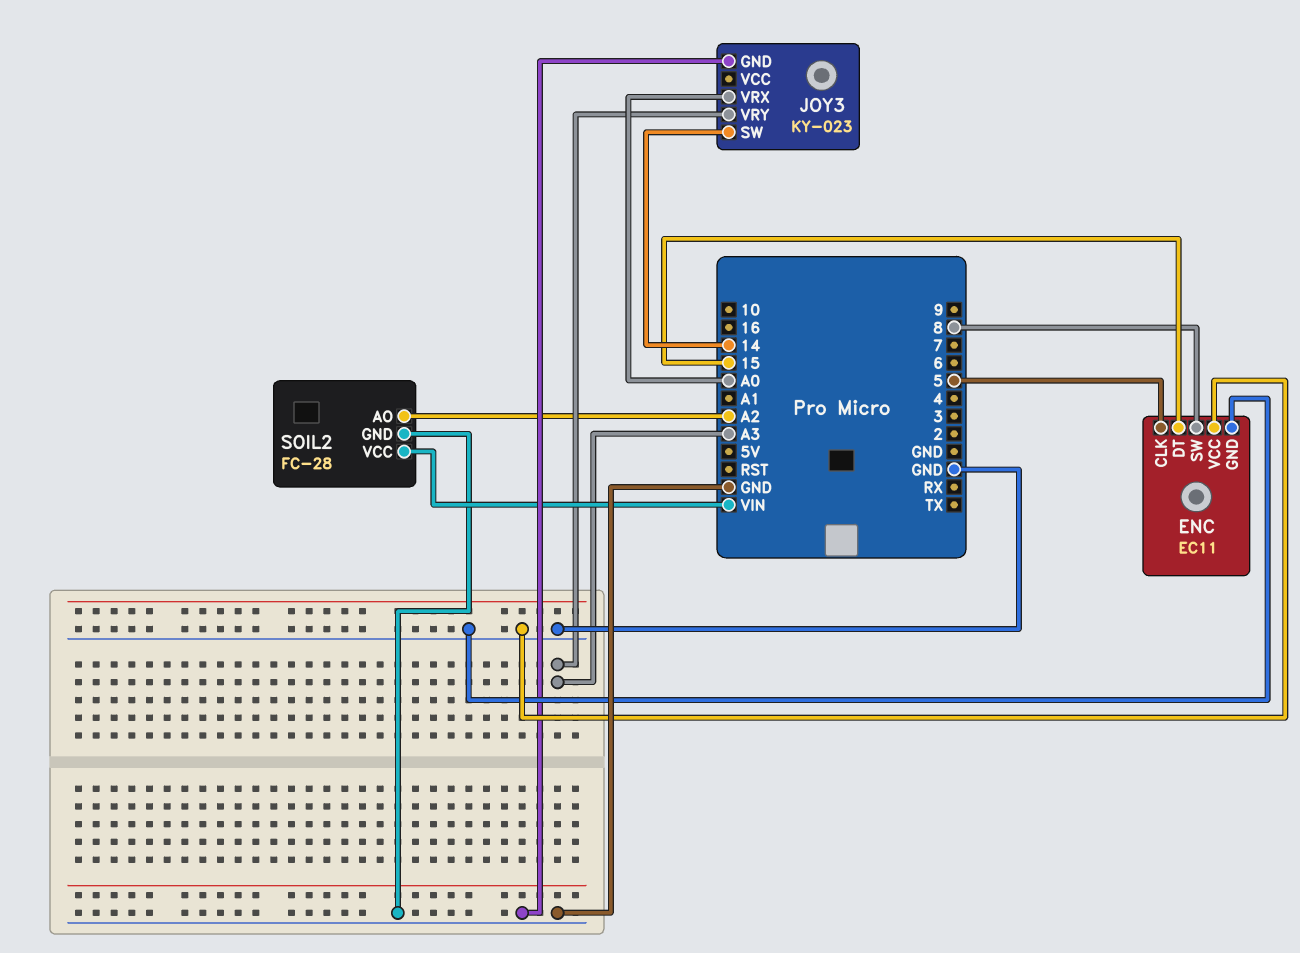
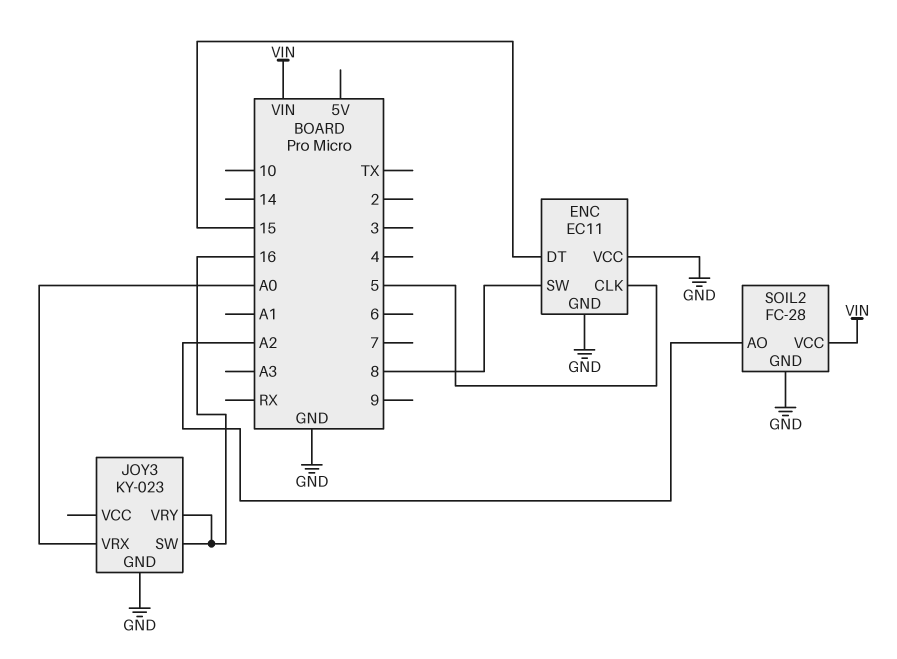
JOY3 pin SW: 14 -> 16
JOY3 pin VRY: A3 -> 16

